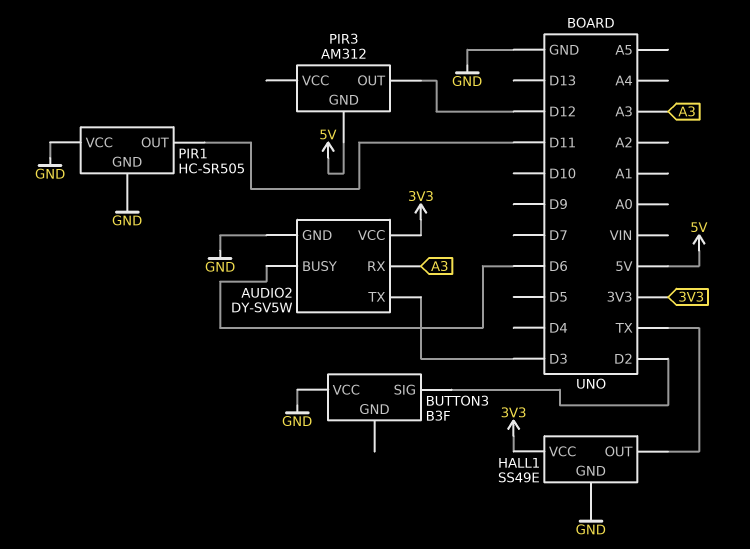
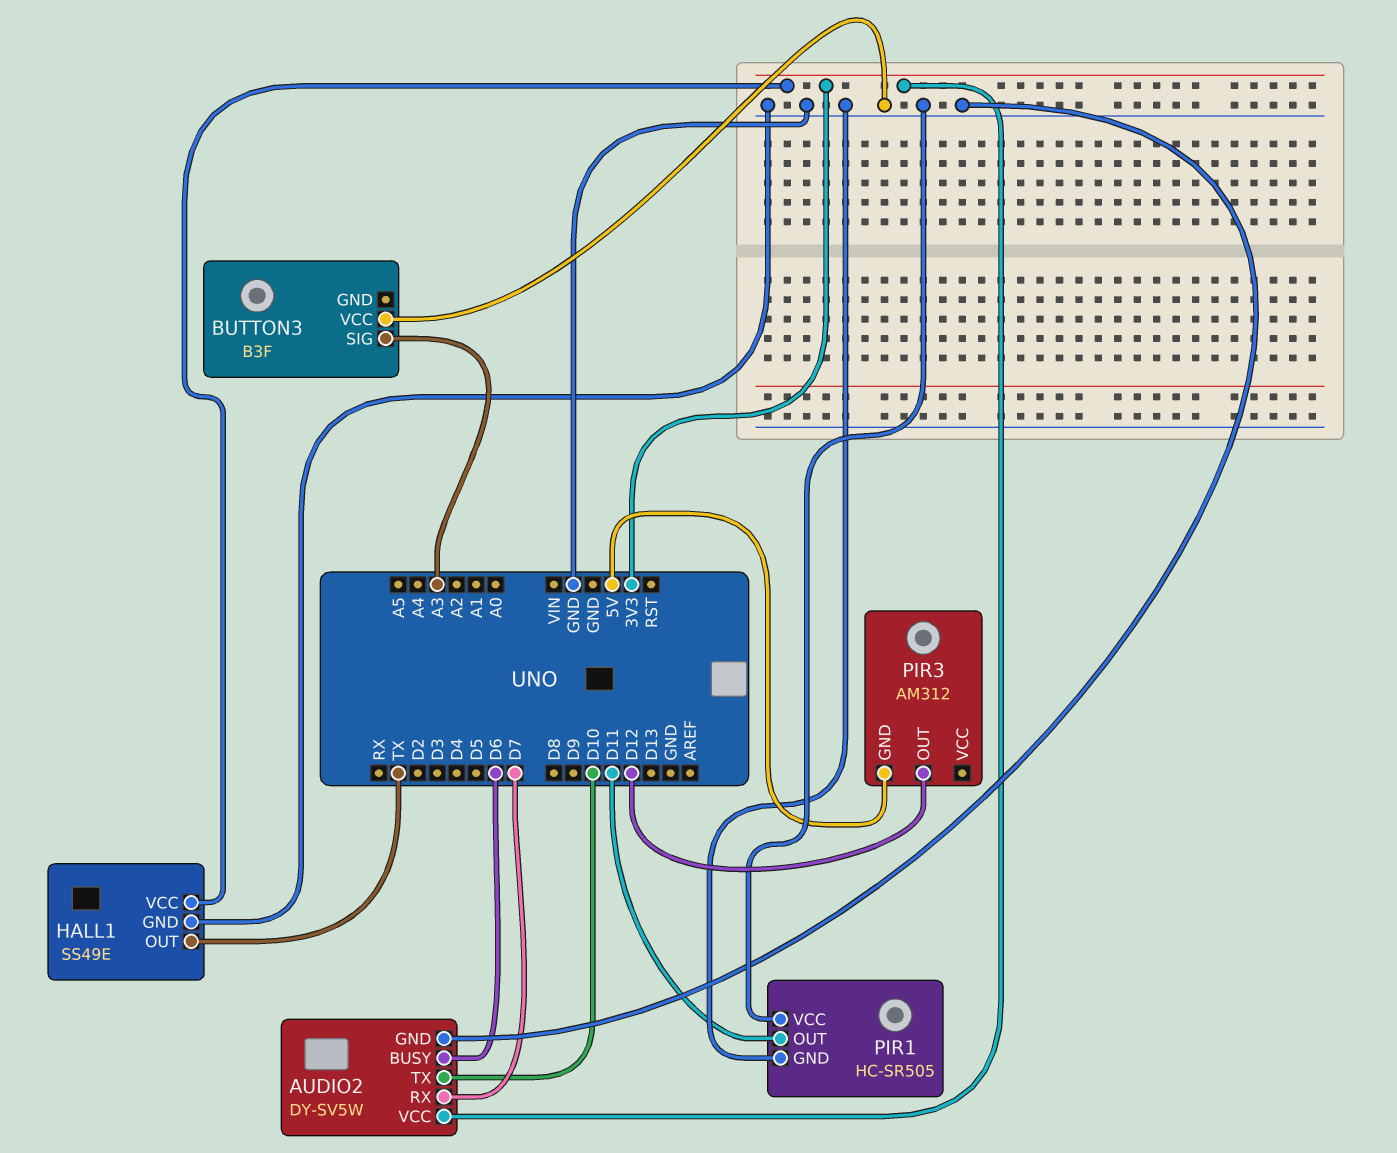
AUDIO2 pin RX: A3 -> D7
AUDIO2 pin TX: D3 -> D10
BUTTON3 pin SIG: D2 -> A3

